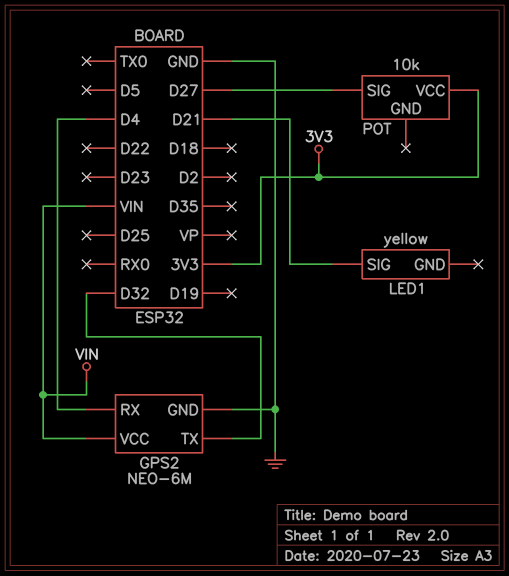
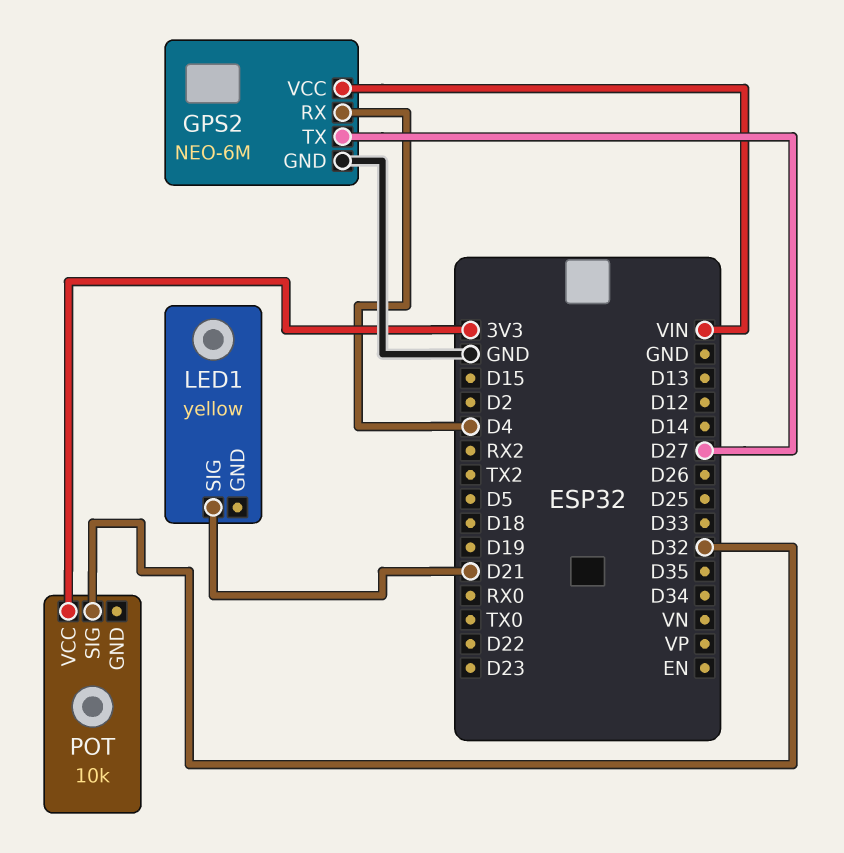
GPS2 pin TX: D32 -> D27
POT pin SIG: D27 -> D32

